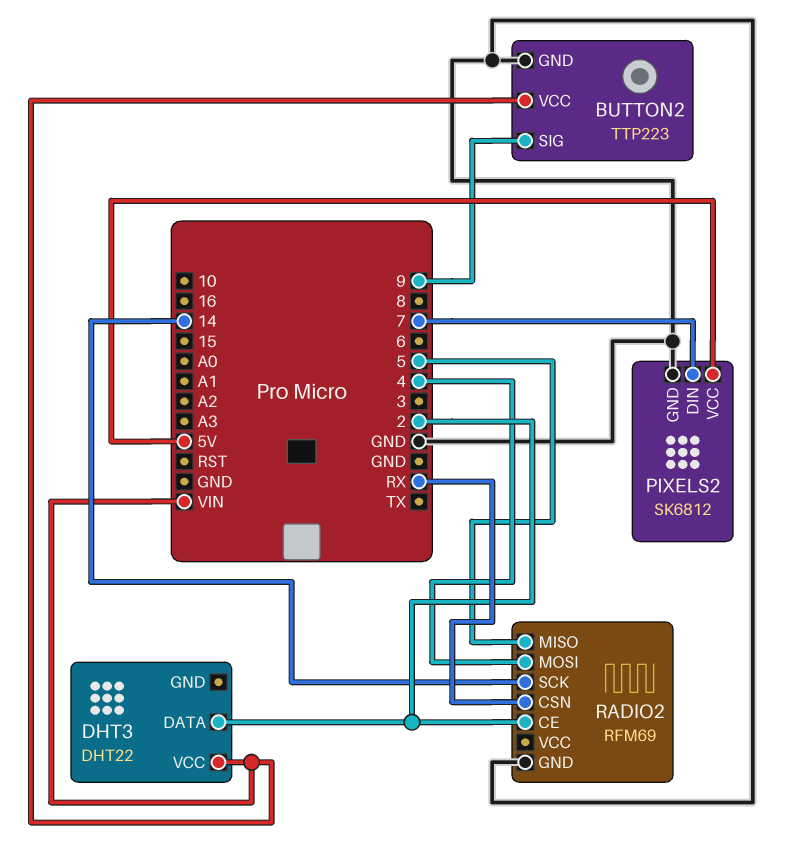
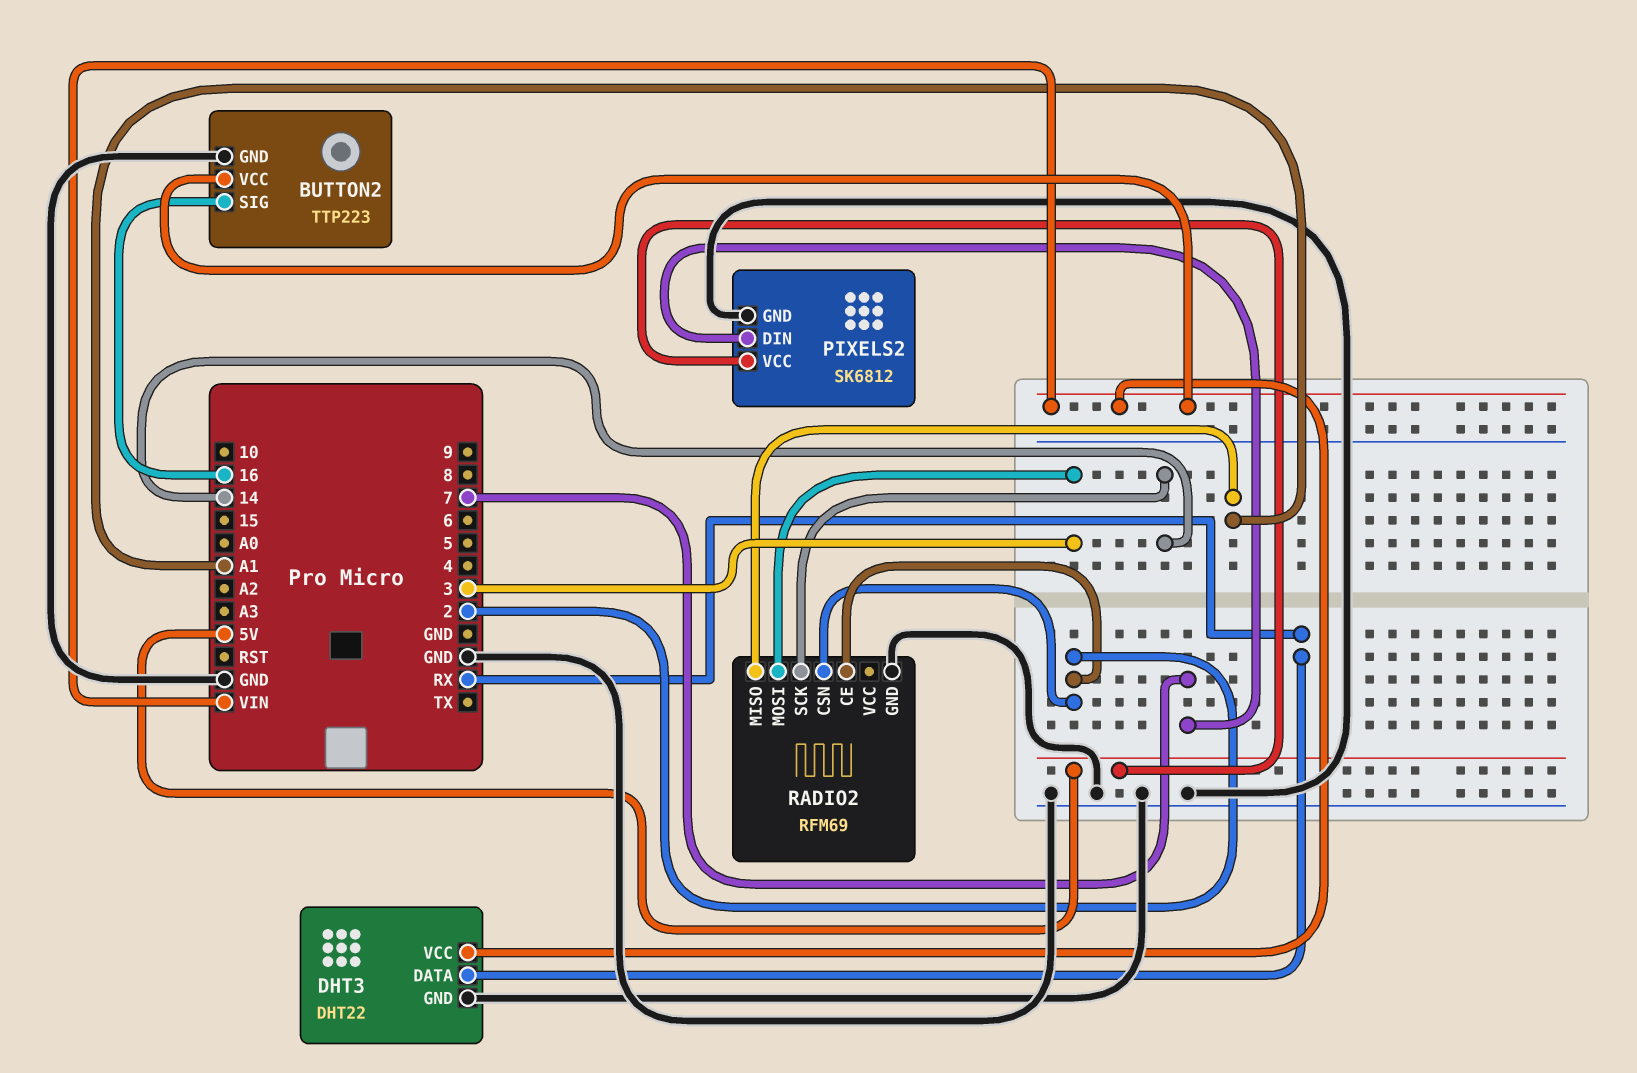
BUTTON2 pin SIG: 9 -> 16
DHT3 pin DATA: 2 -> RX
DHT3 pin GND: none -> GND
RADIO2 pin CSN: RX -> 2
RADIO2 pin MISO: 5 -> A1
RADIO2 pin MOSI: 4 -> 3

